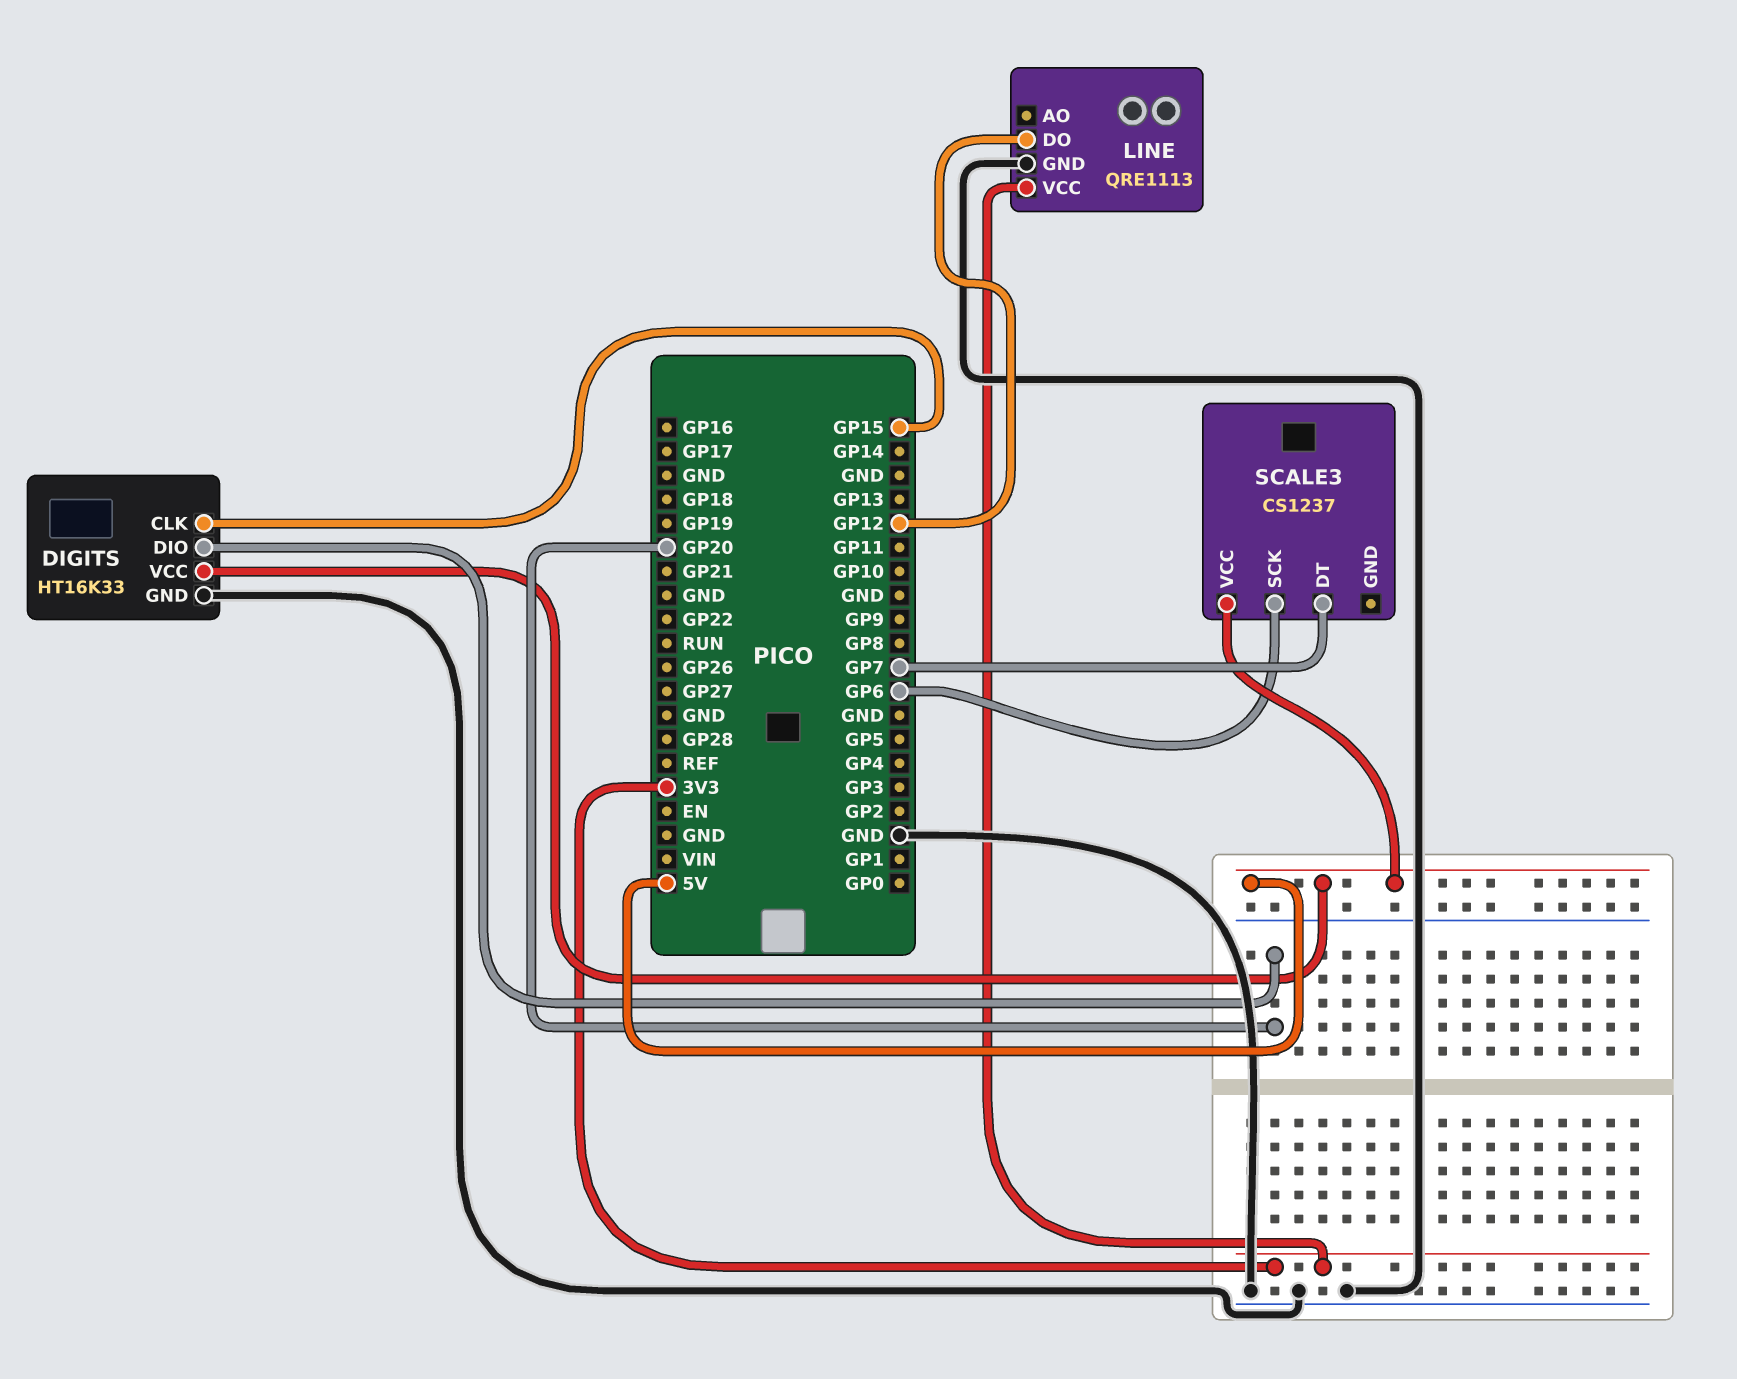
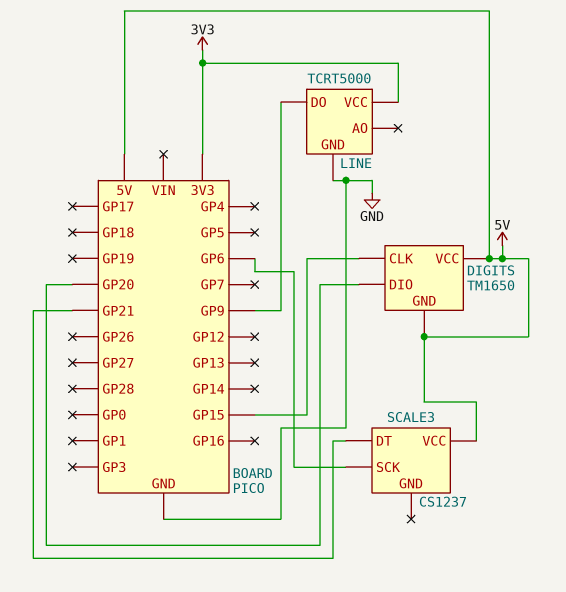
DIGITS: HT16K33 -> TM1650
DIGITS pin GND: GND -> 5V
LINE: QRE1113 -> TCRT5000
LINE pin DO: GP12 -> GP9
SCALE3 pin DT: GP7 -> GP21

